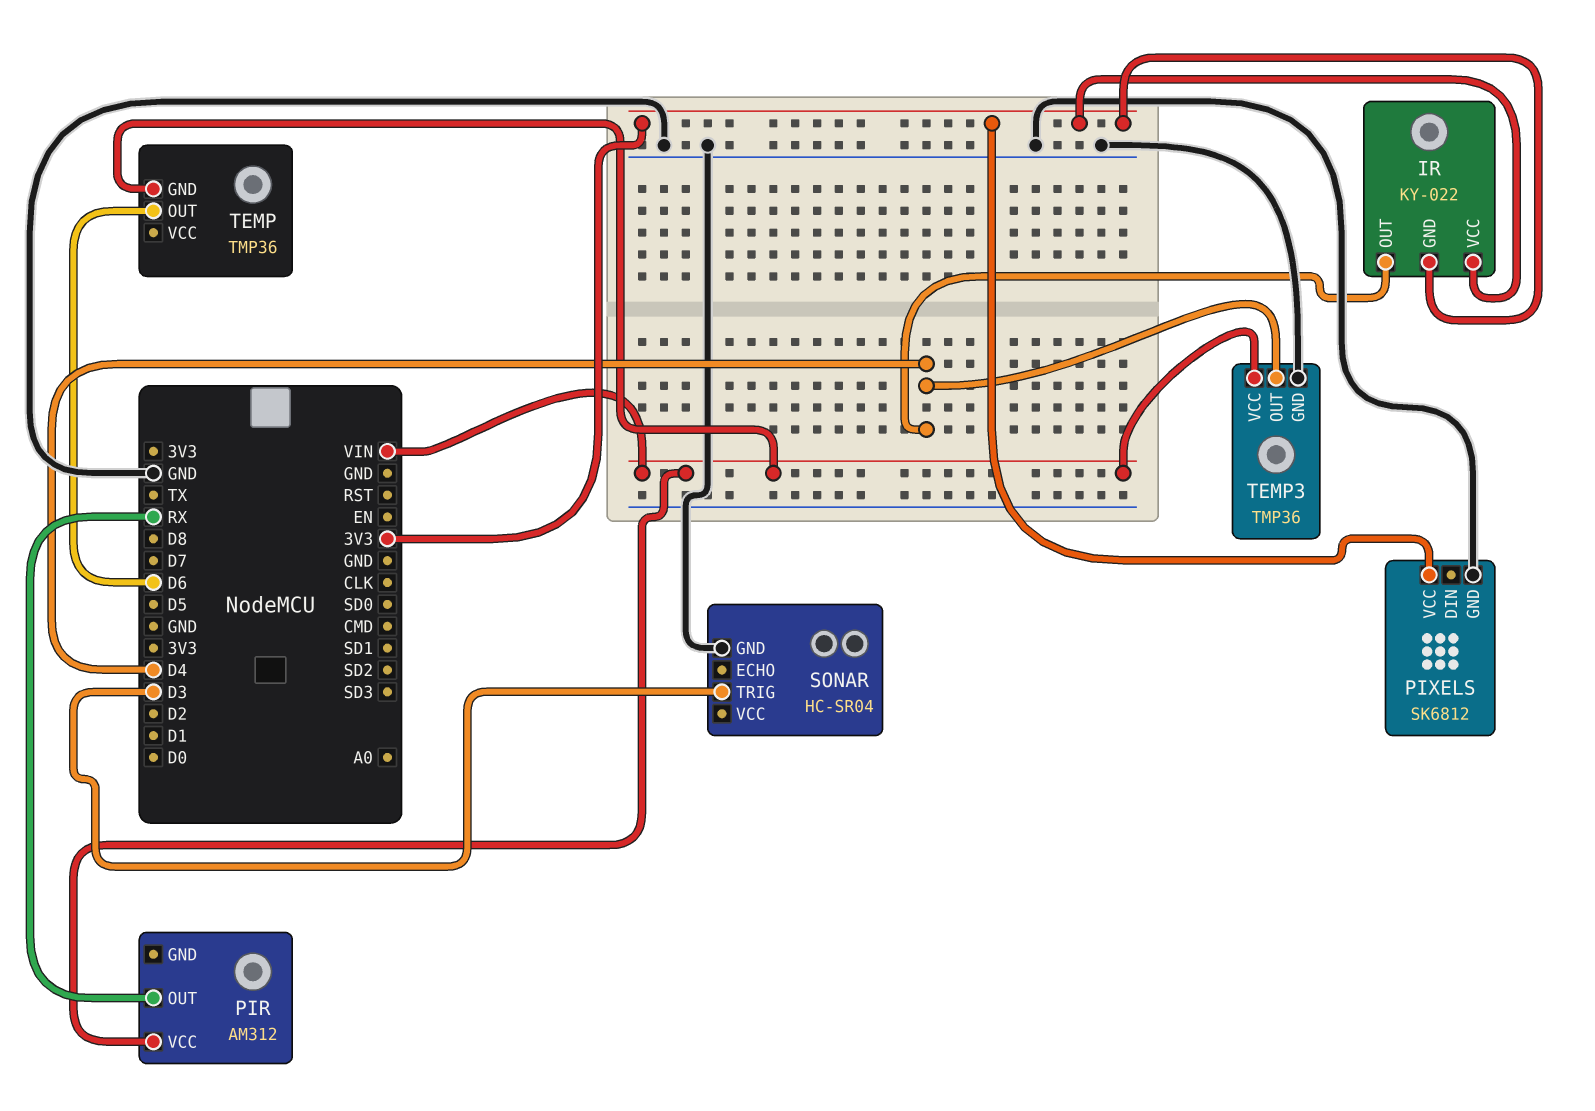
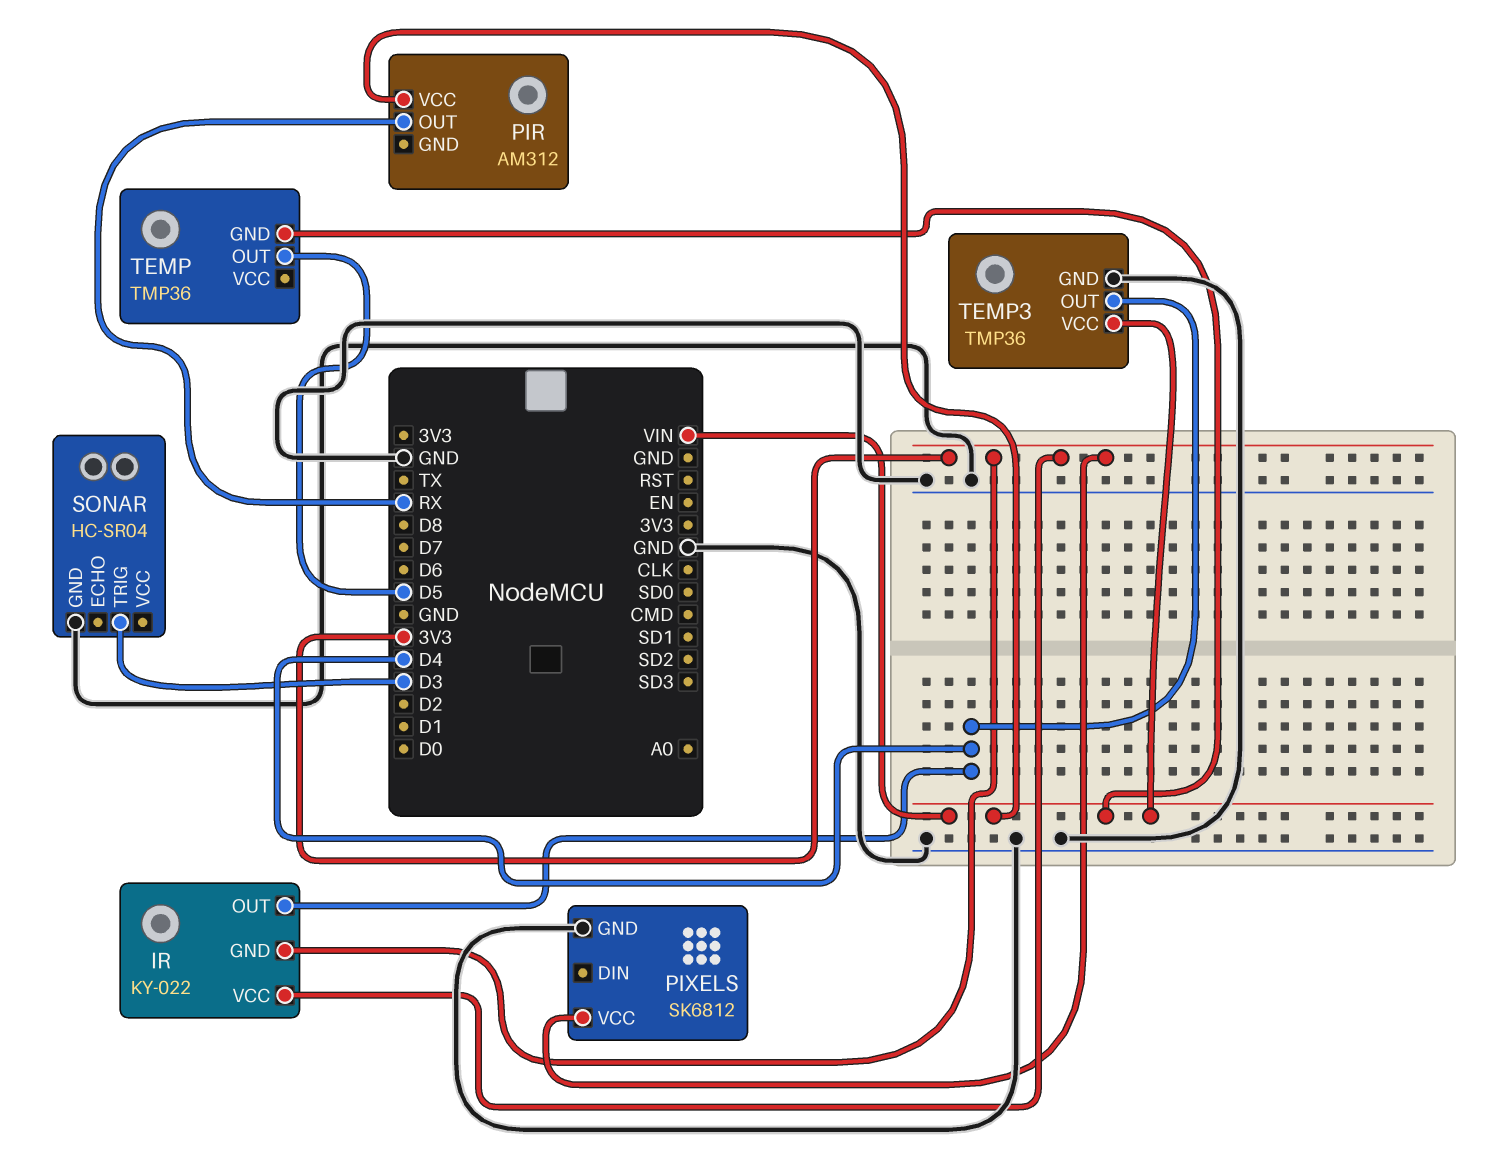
TEMP pin OUT: D6 -> D5

